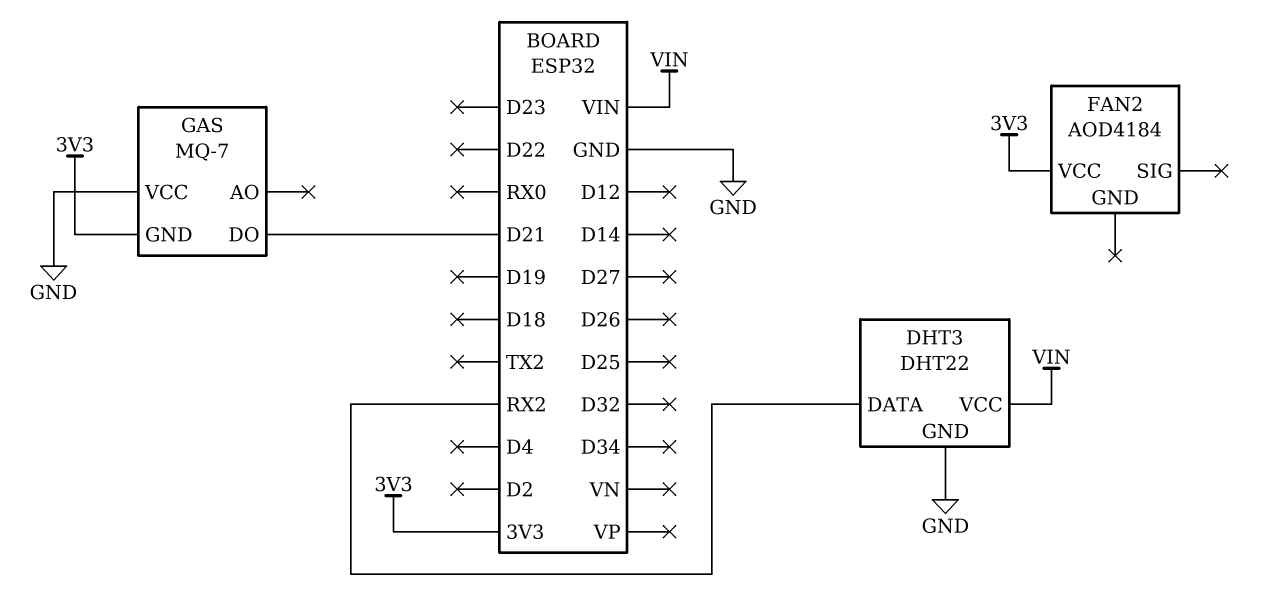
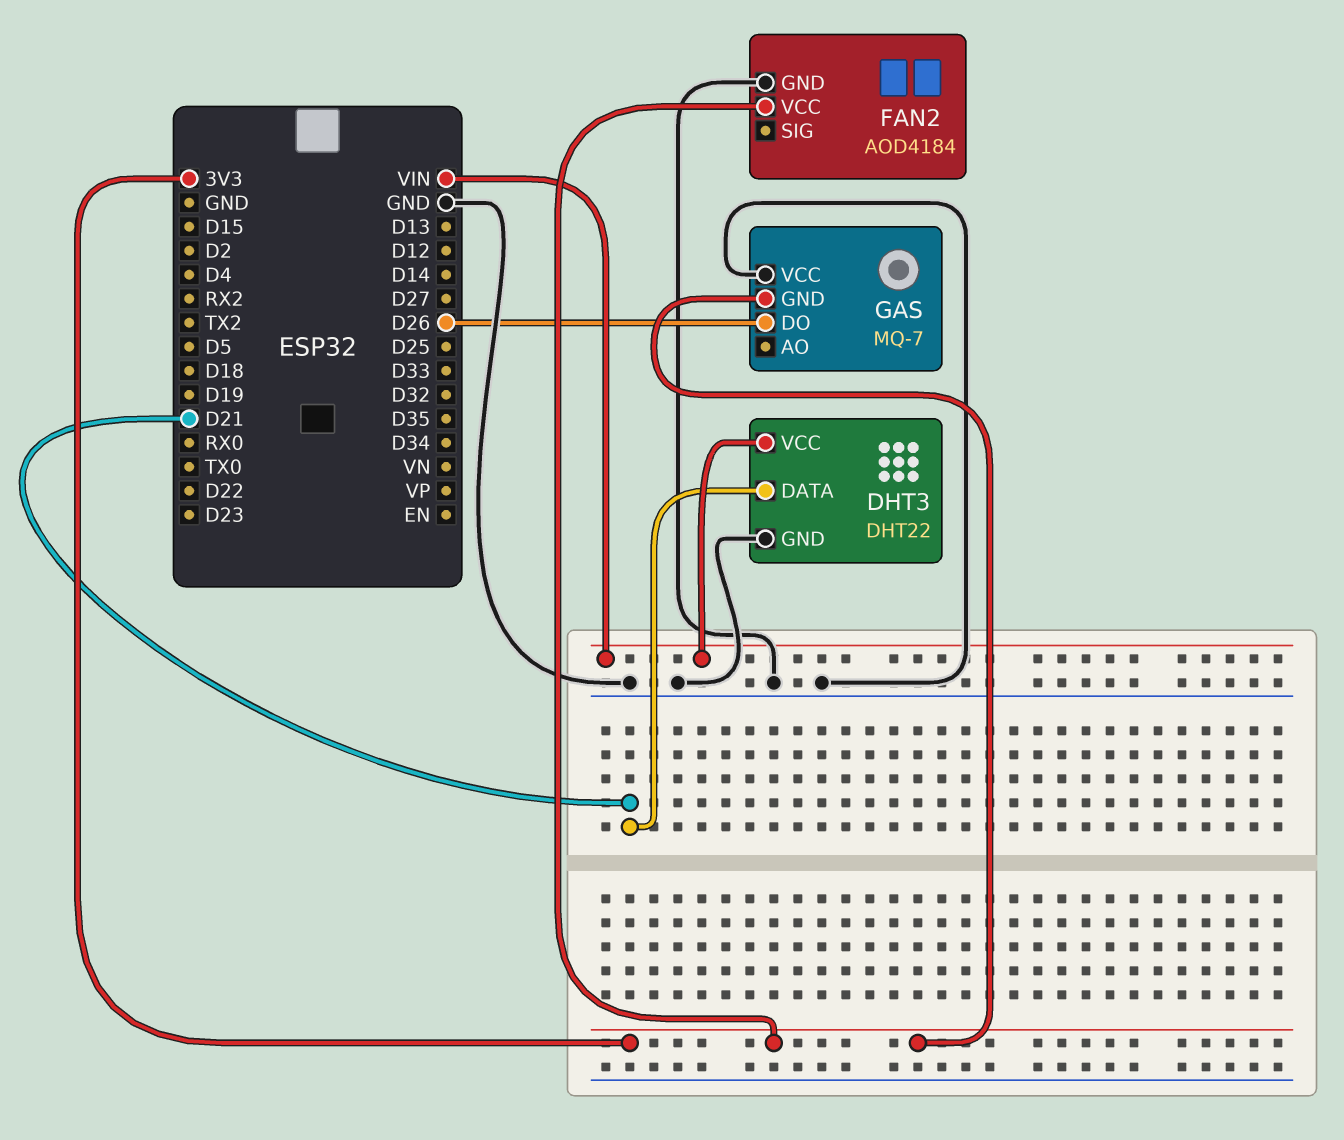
DHT3 pin DATA: RX2 -> D21
FAN2 pin GND: none -> GND
GAS pin DO: D21 -> D26

